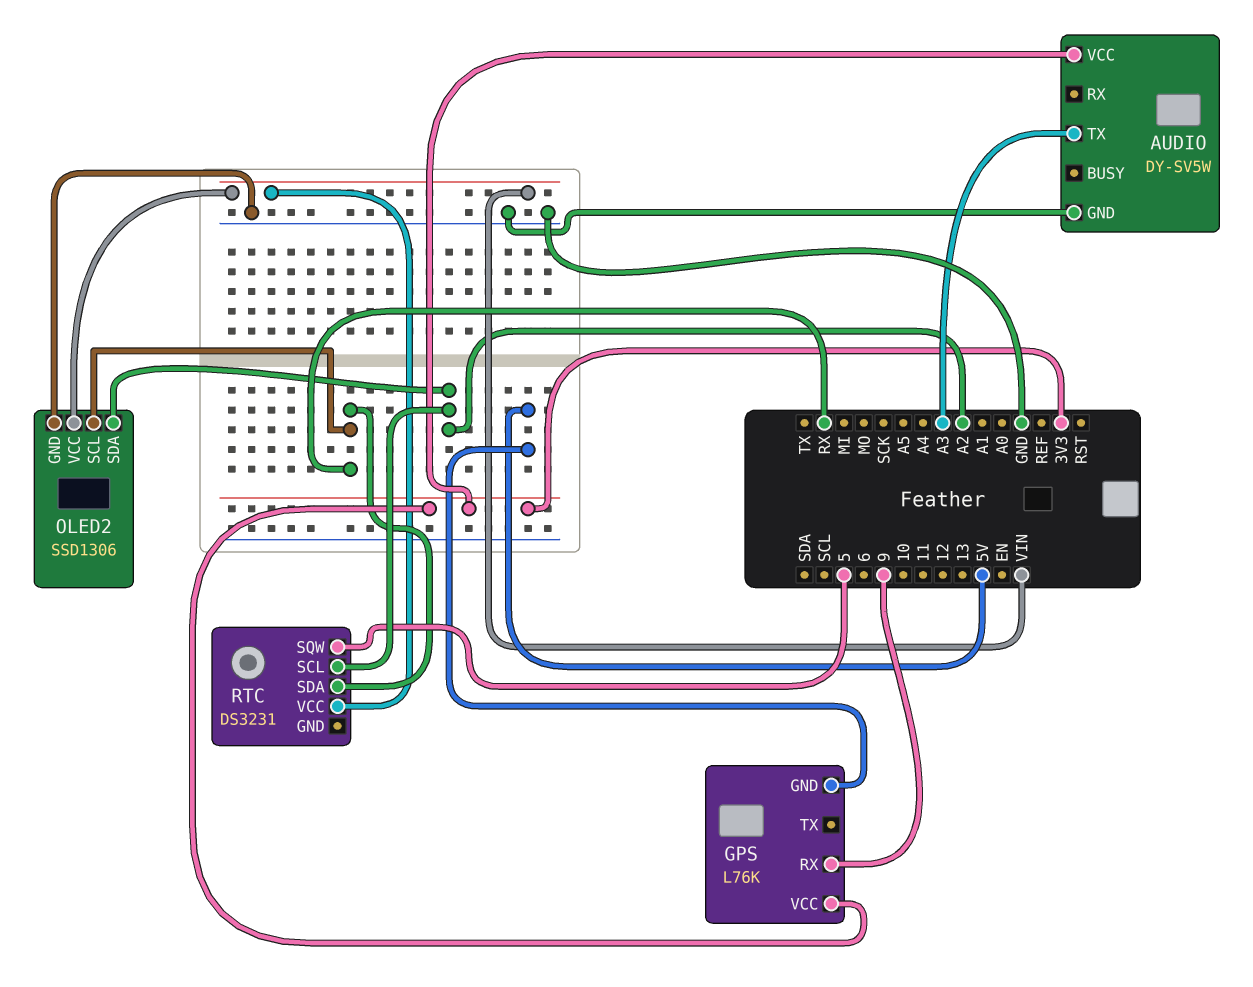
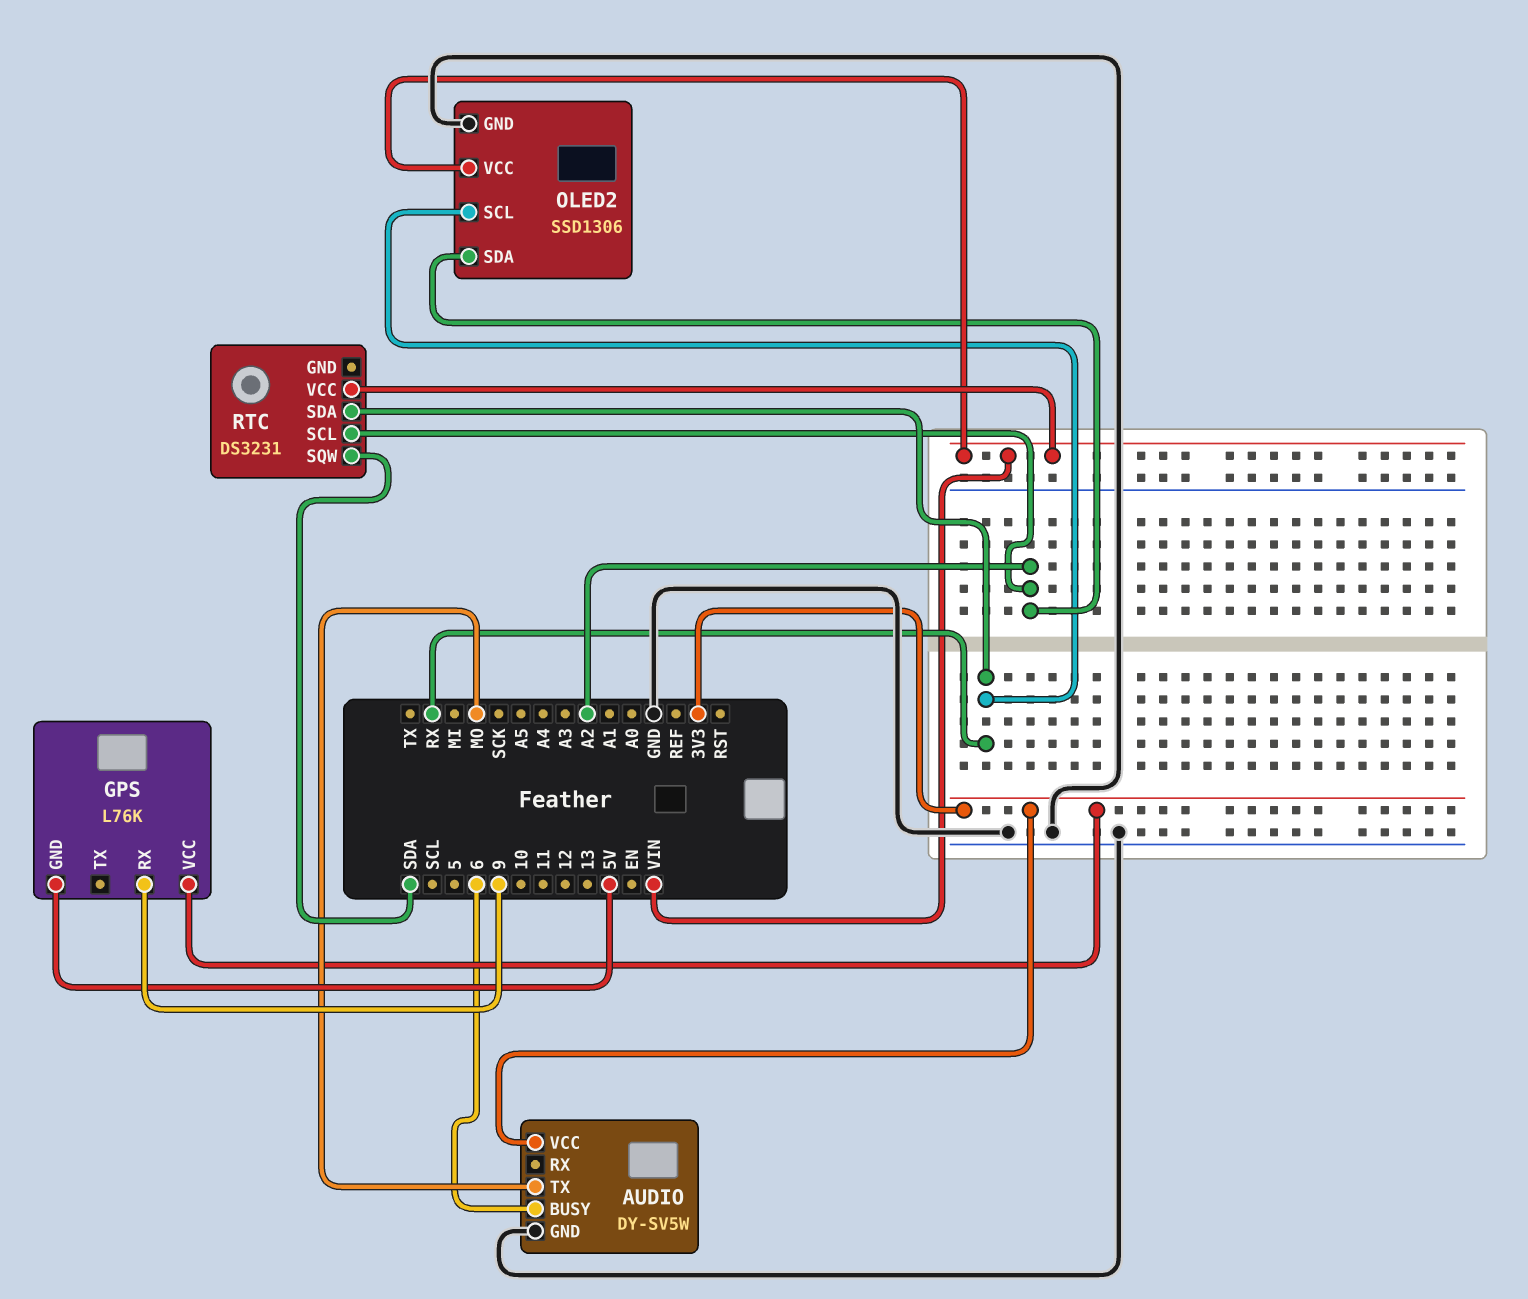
AUDIO pin BUSY: none -> 6
AUDIO pin TX: A3 -> MO
RTC pin SQW: 5 -> SDA

